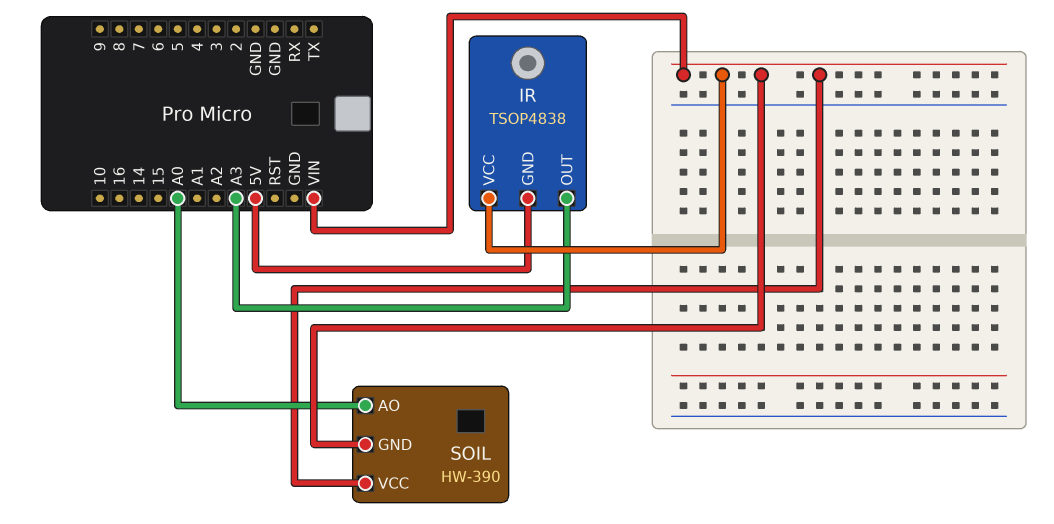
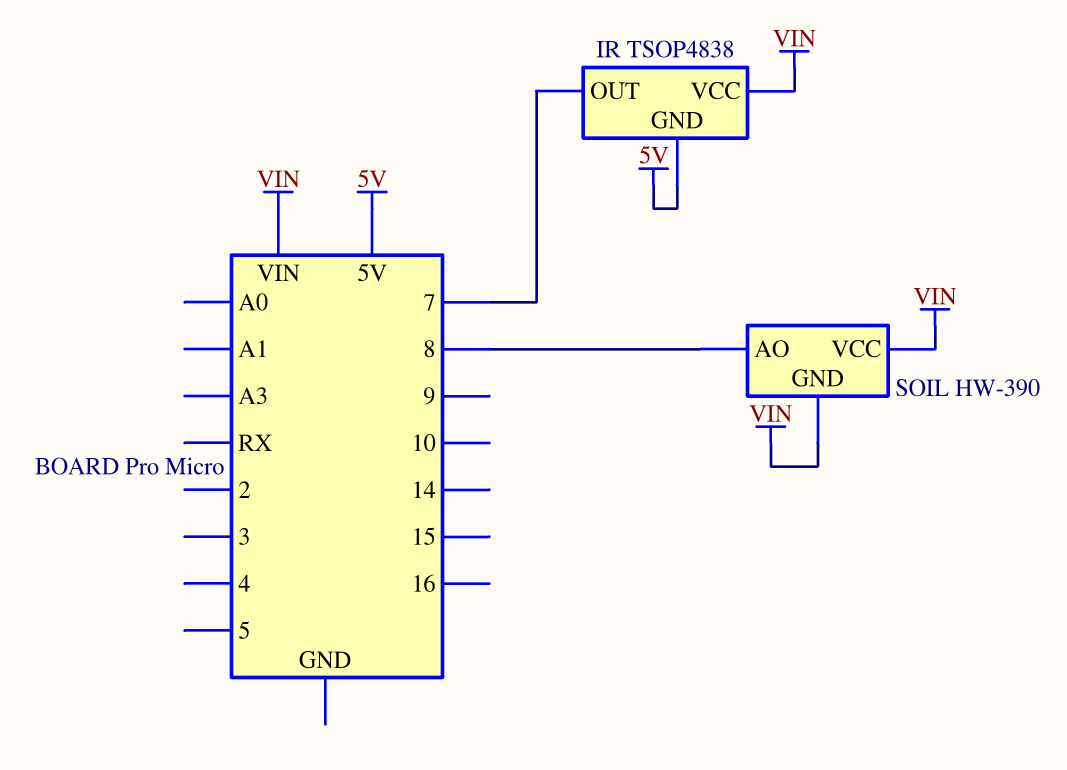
IR pin OUT: A3 -> 7
SOIL pin AO: A0 -> 8

